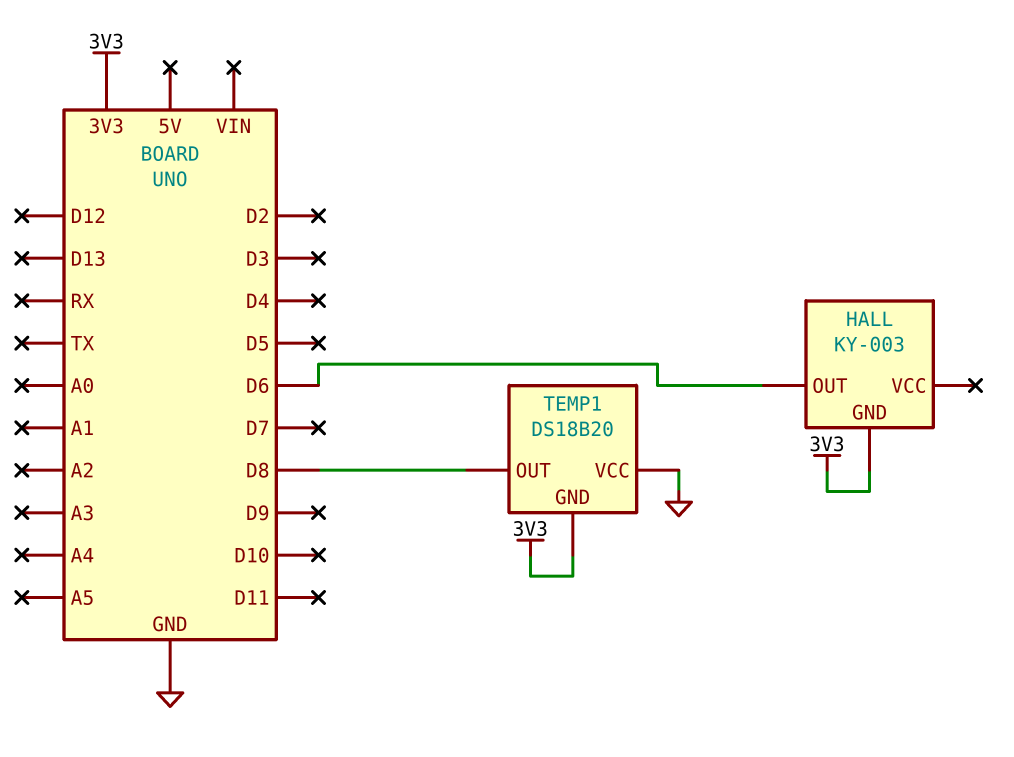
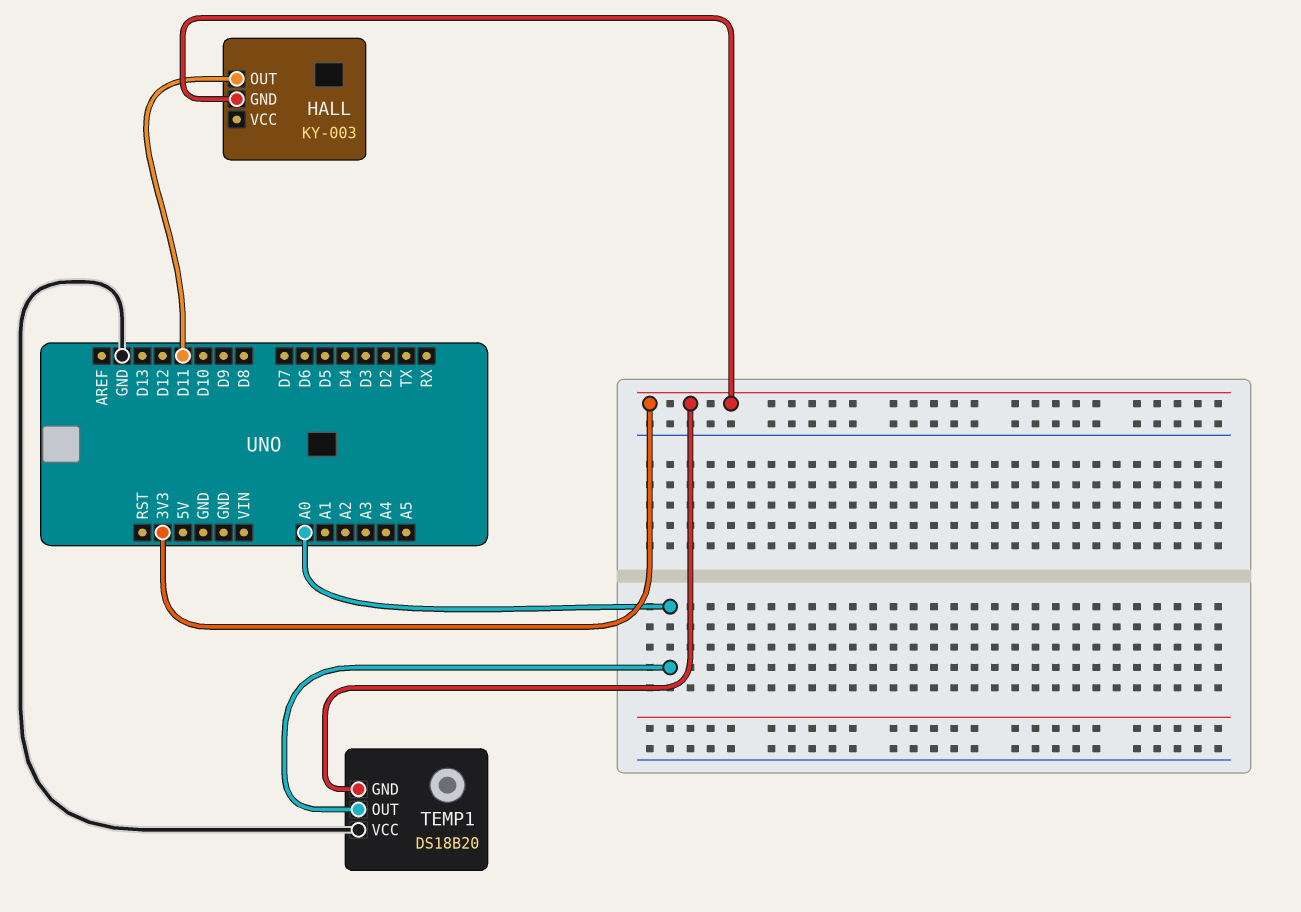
HALL pin OUT: D6 -> D11
TEMP1 pin OUT: D8 -> A0

